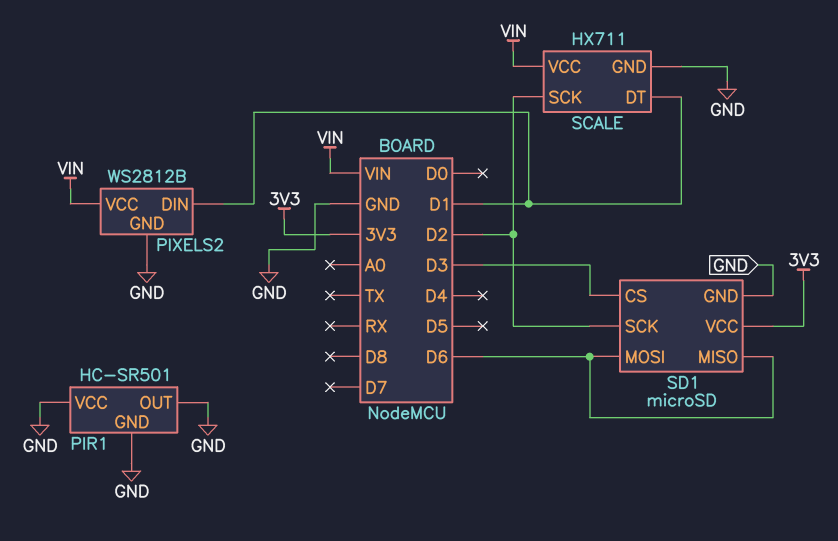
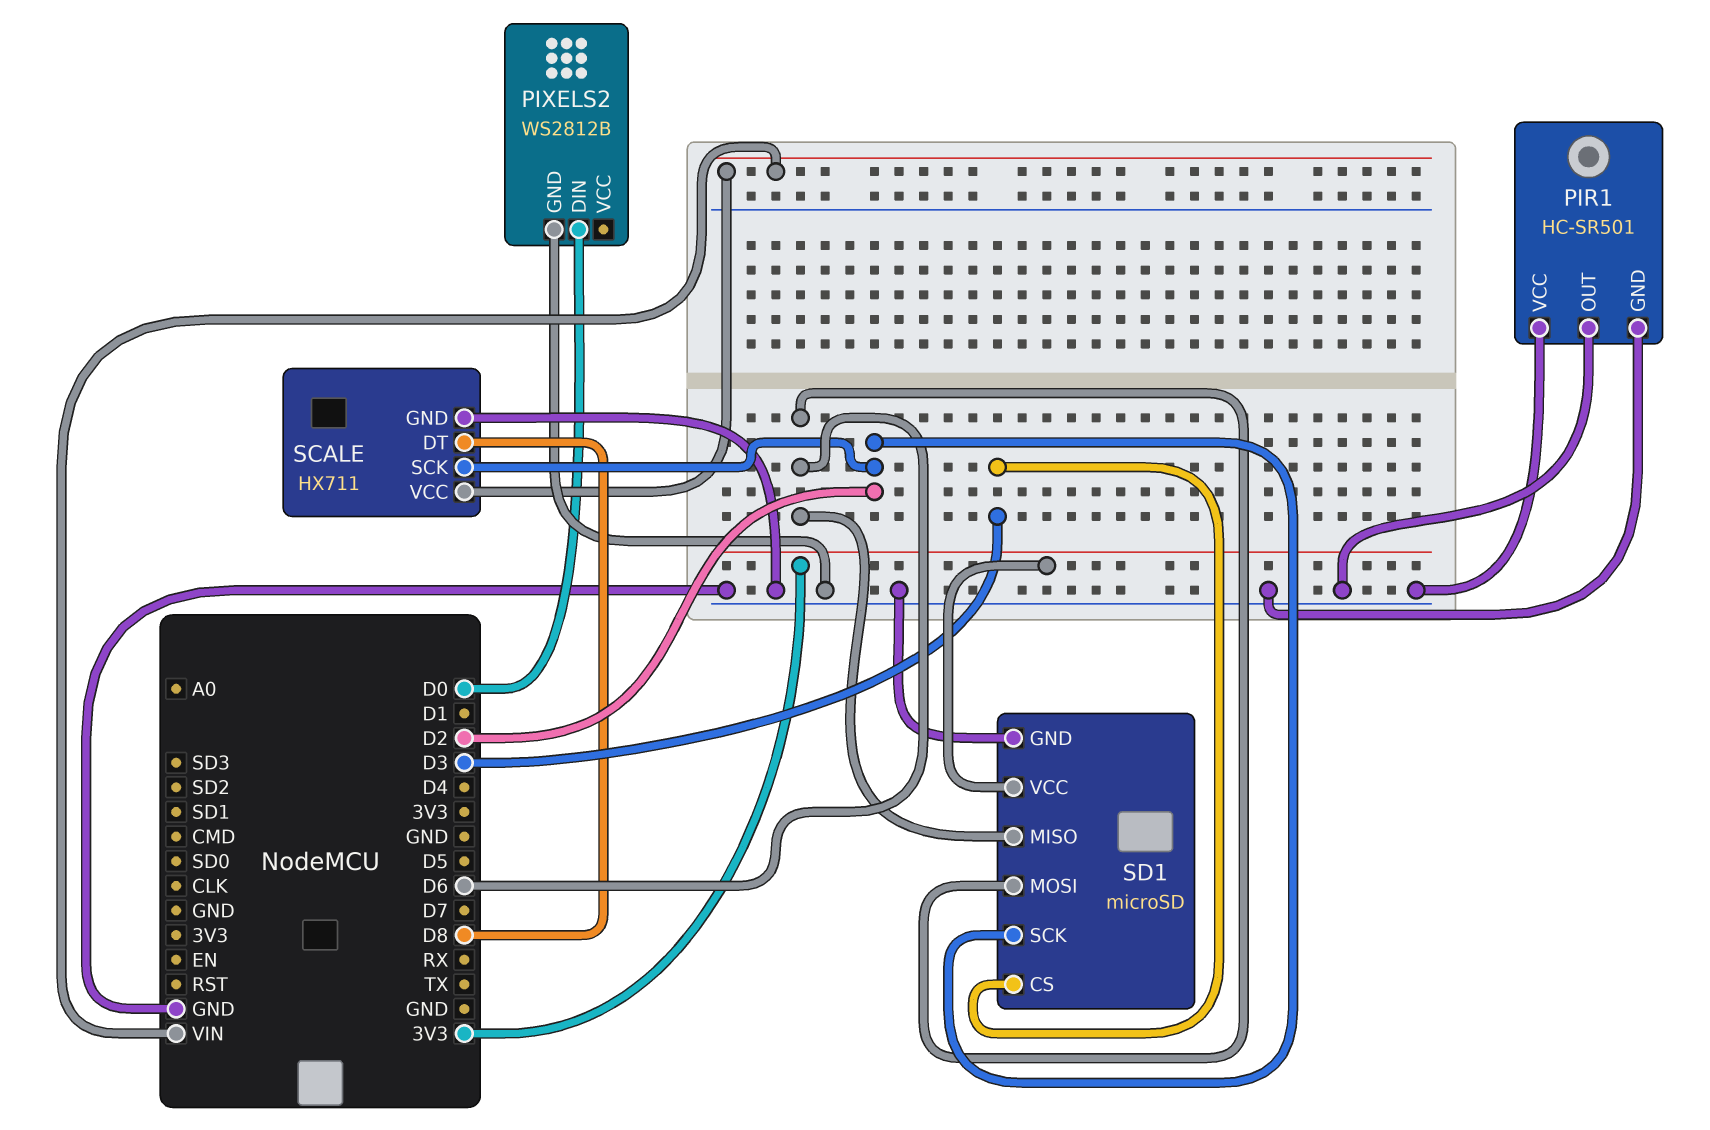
PIXELS2 pin DIN: D1 -> D0
PIXELS2 pin VCC: VIN -> none
SCALE pin DT: D1 -> D8

